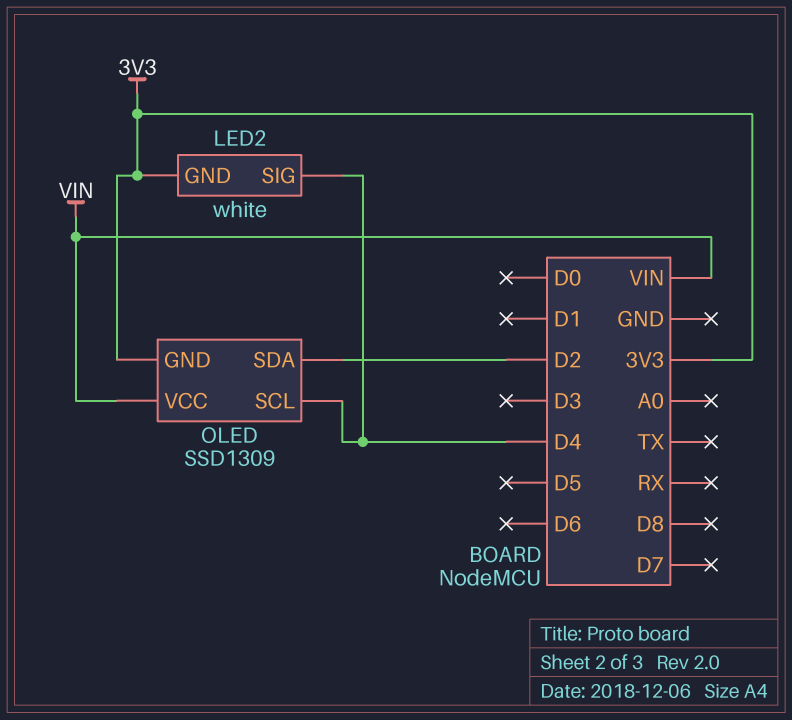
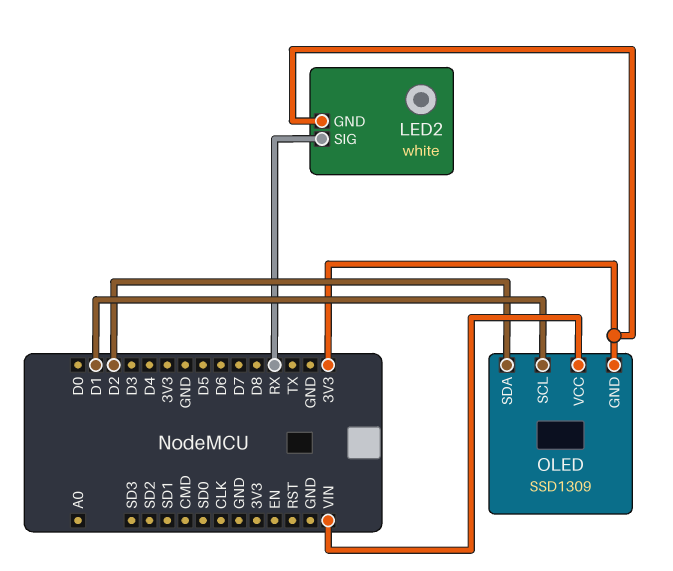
LED2 pin SIG: D4 -> RX
OLED pin SCL: D4 -> D1

